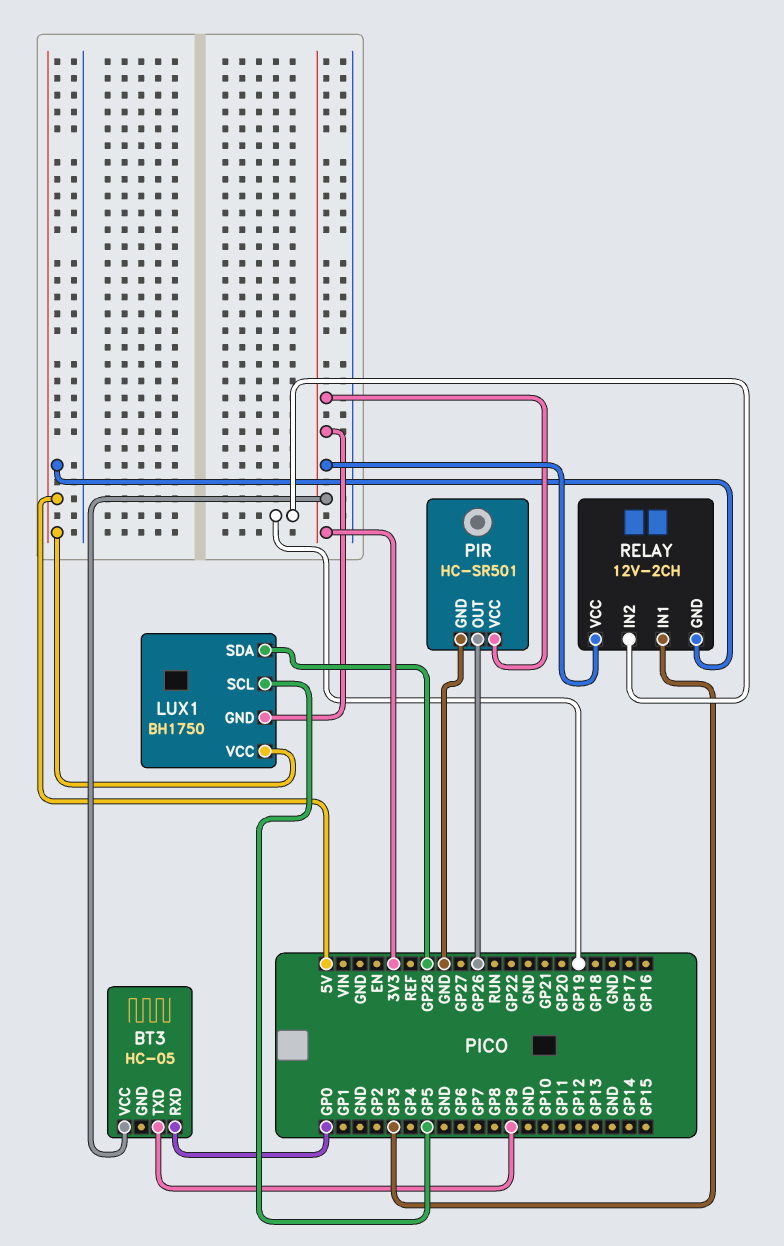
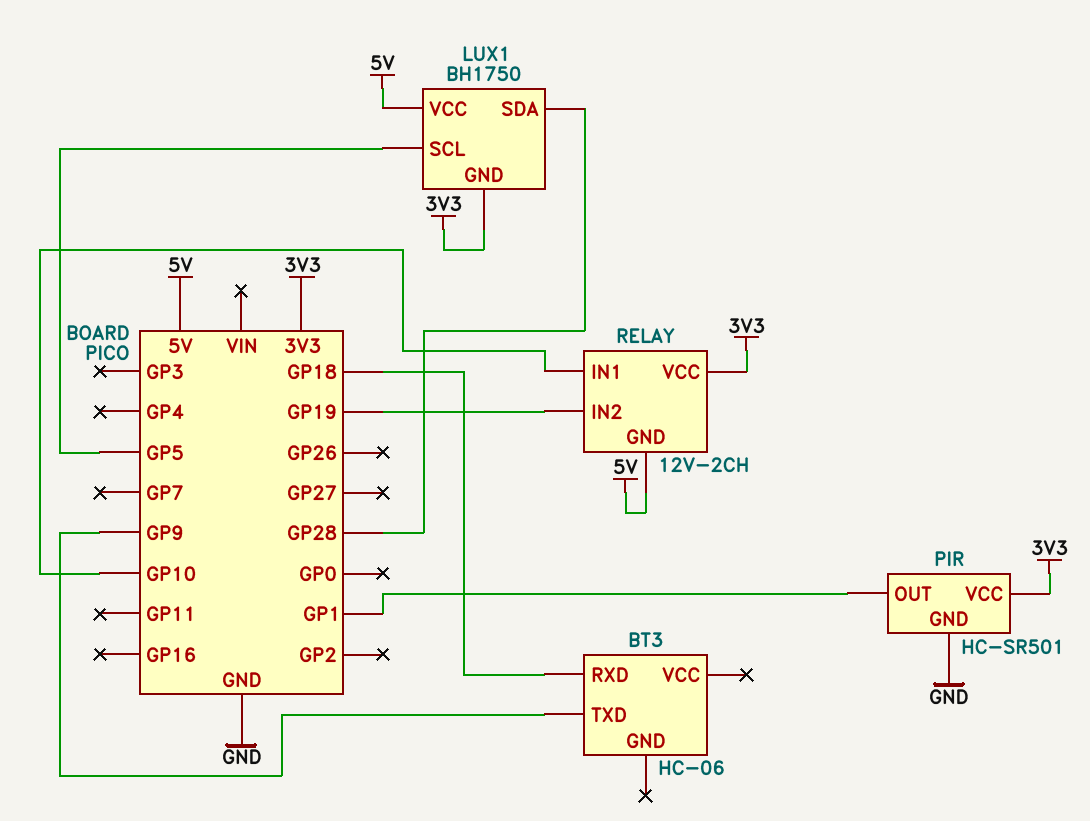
BT3: HC-05 -> HC-06
BT3 pin RXD: GP0 -> GP18
BT3 pin VCC: 3V3 -> none
PIR pin OUT: GP26 -> GP1
RELAY pin IN1: GP3 -> GP10

